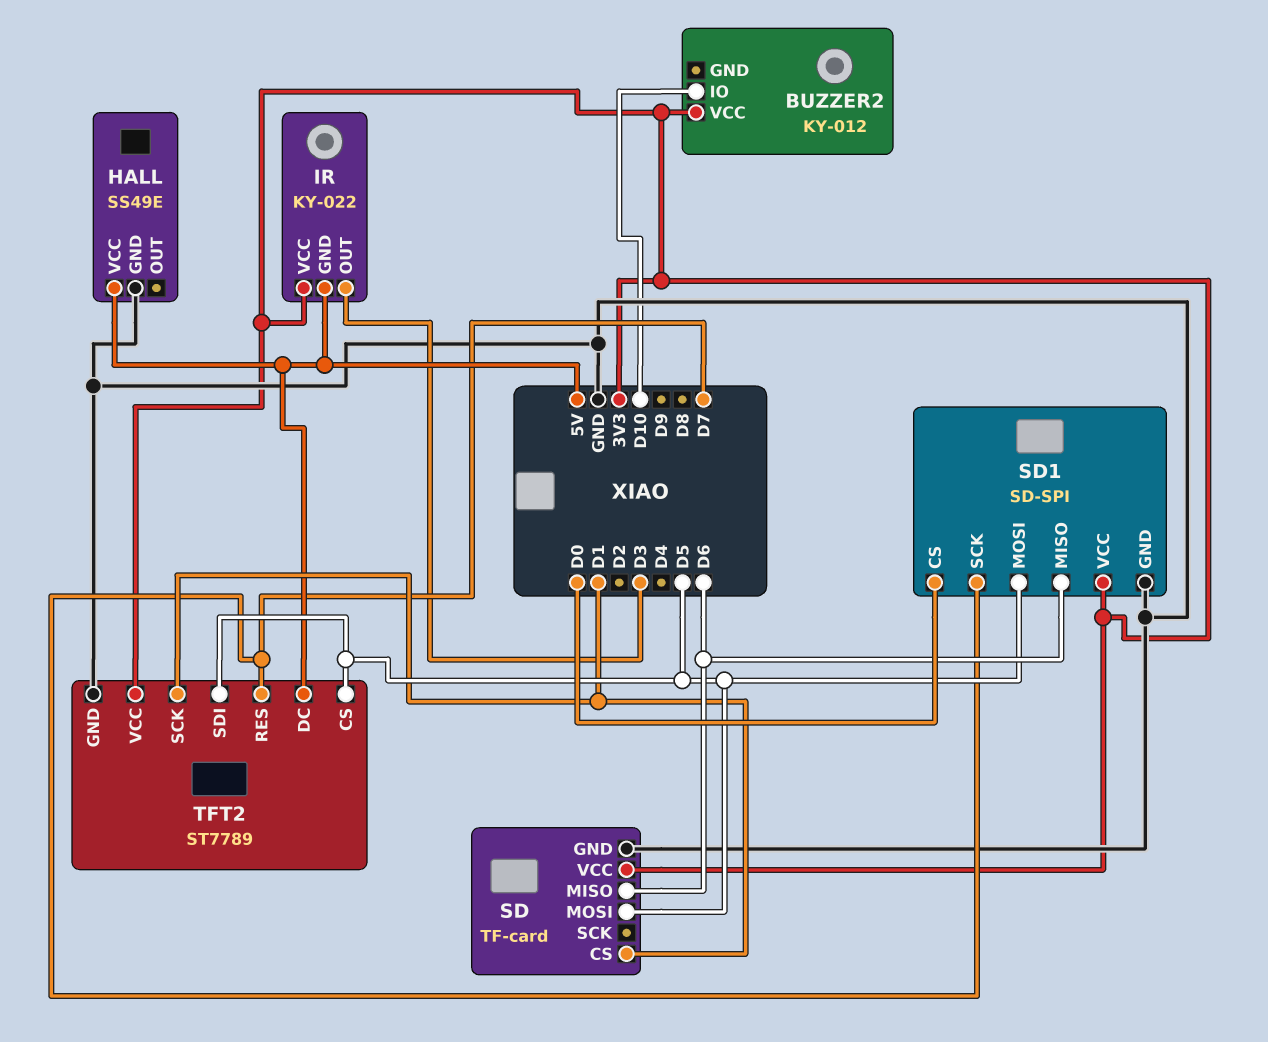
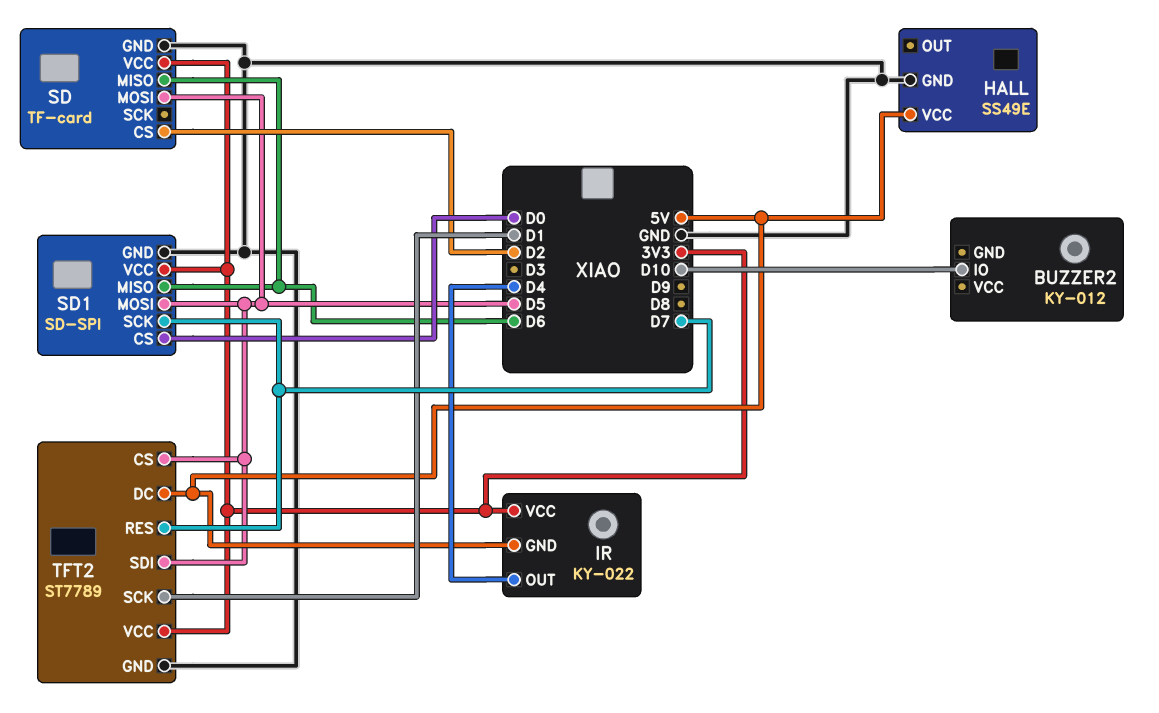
BUZZER2 pin VCC: 3V3 -> none
IR pin OUT: D3 -> D4
SD pin CS: D1 -> D2

